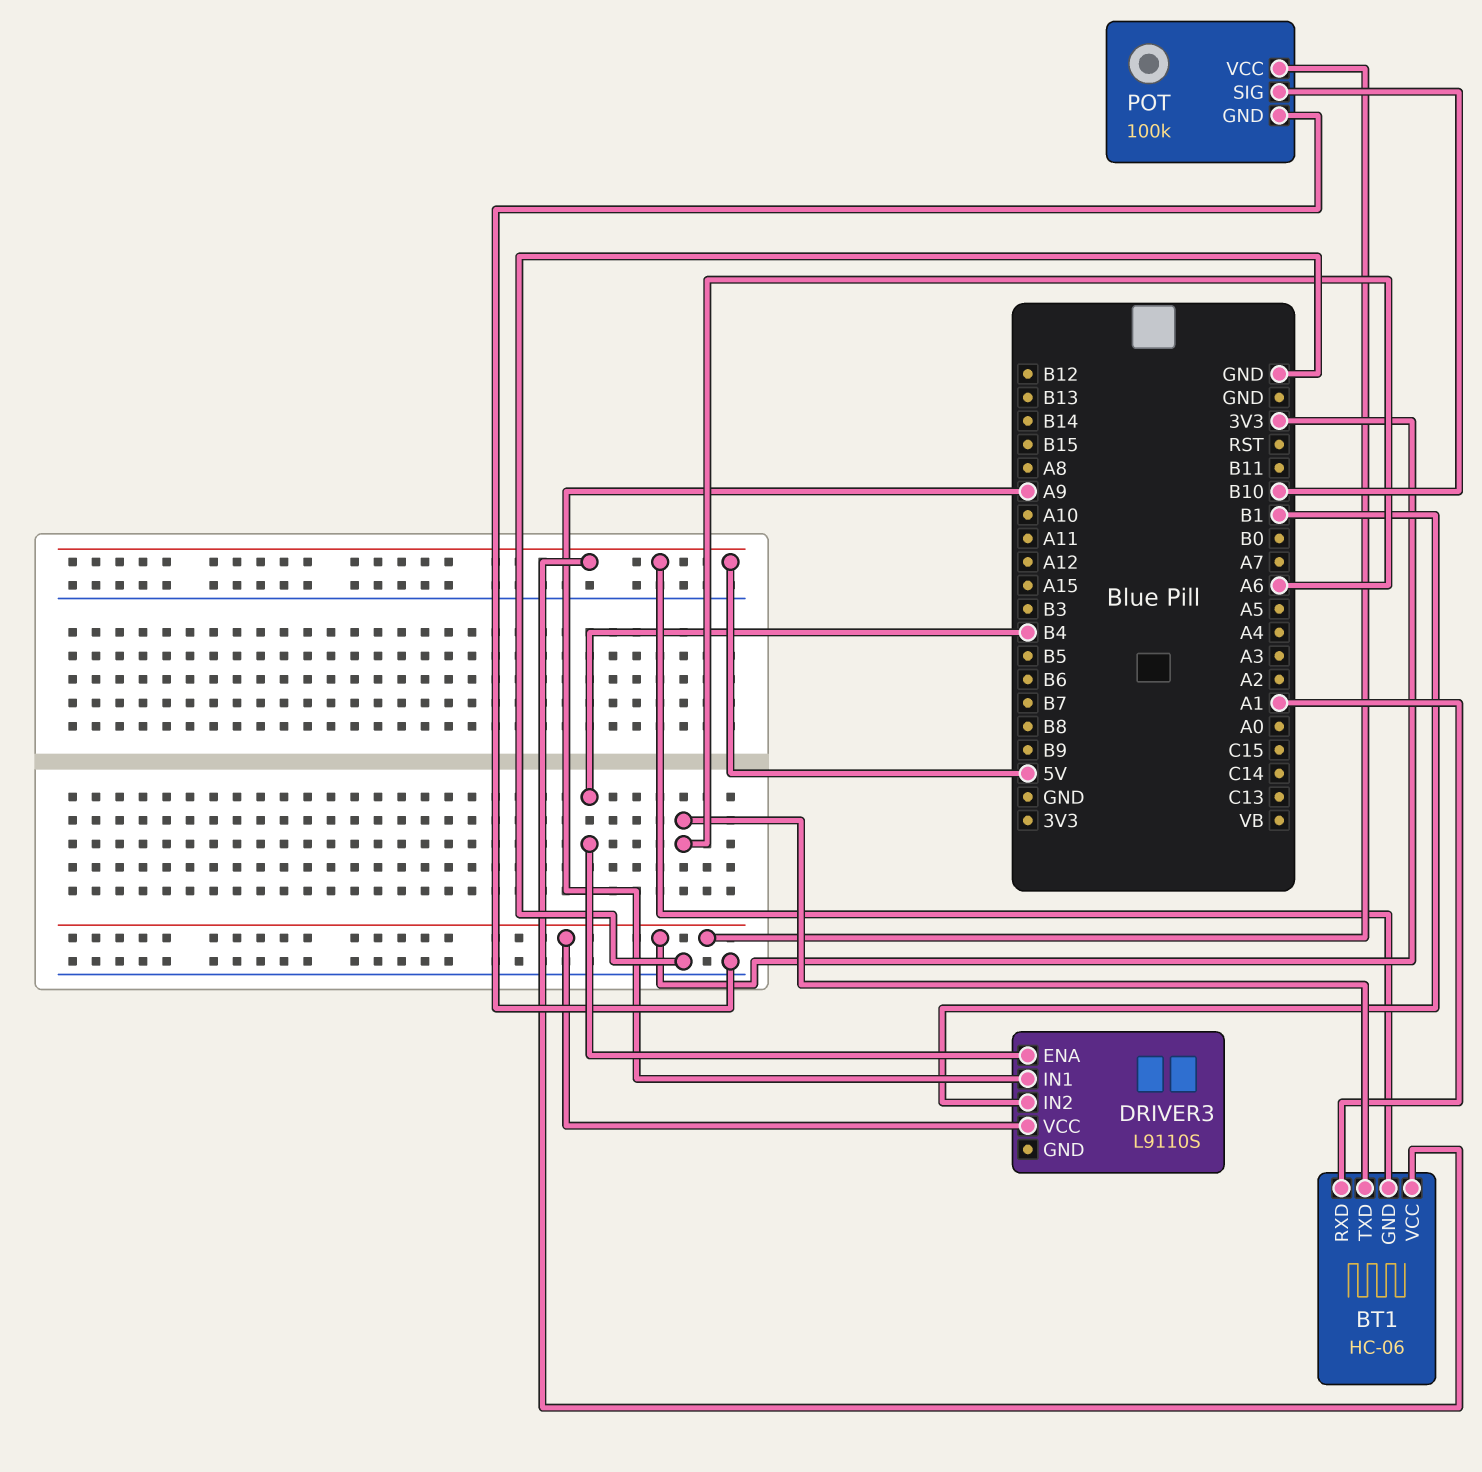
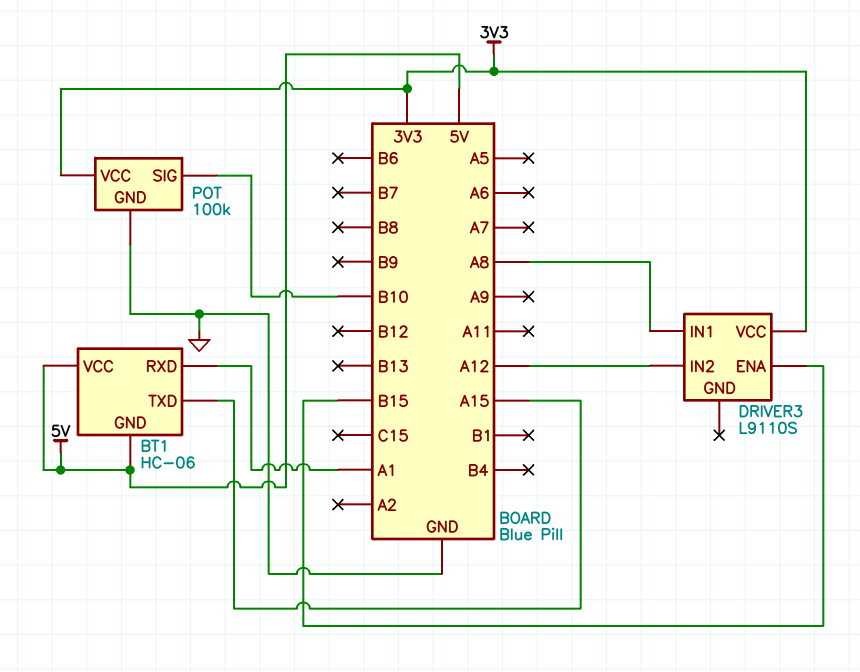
BT1 pin TXD: A6 -> A15
DRIVER3 pin ENA: B4 -> B15
DRIVER3 pin IN1: A9 -> A8
DRIVER3 pin IN2: B1 -> A12

